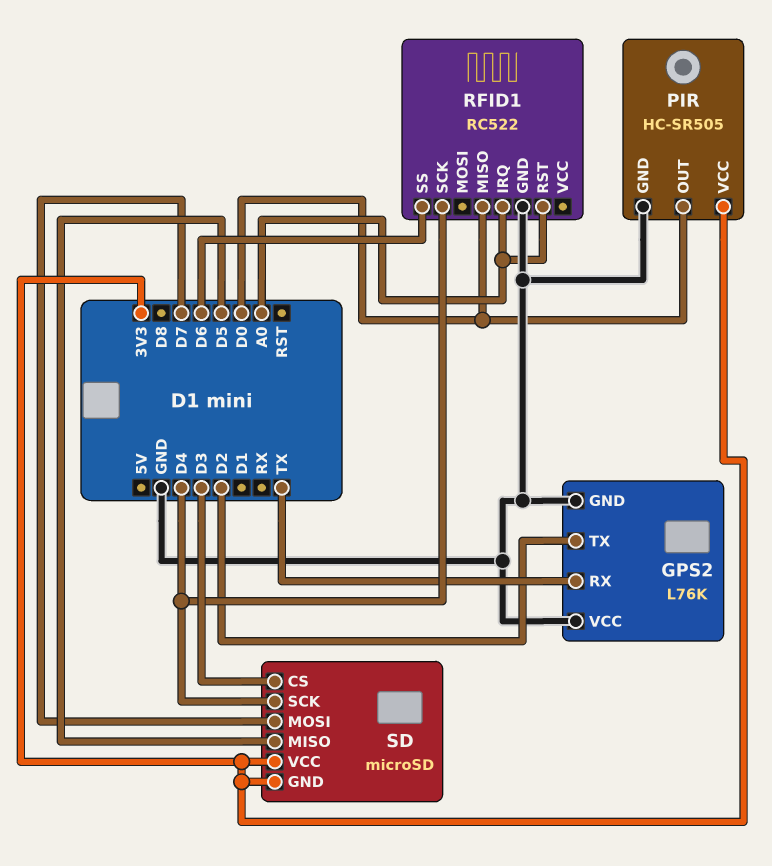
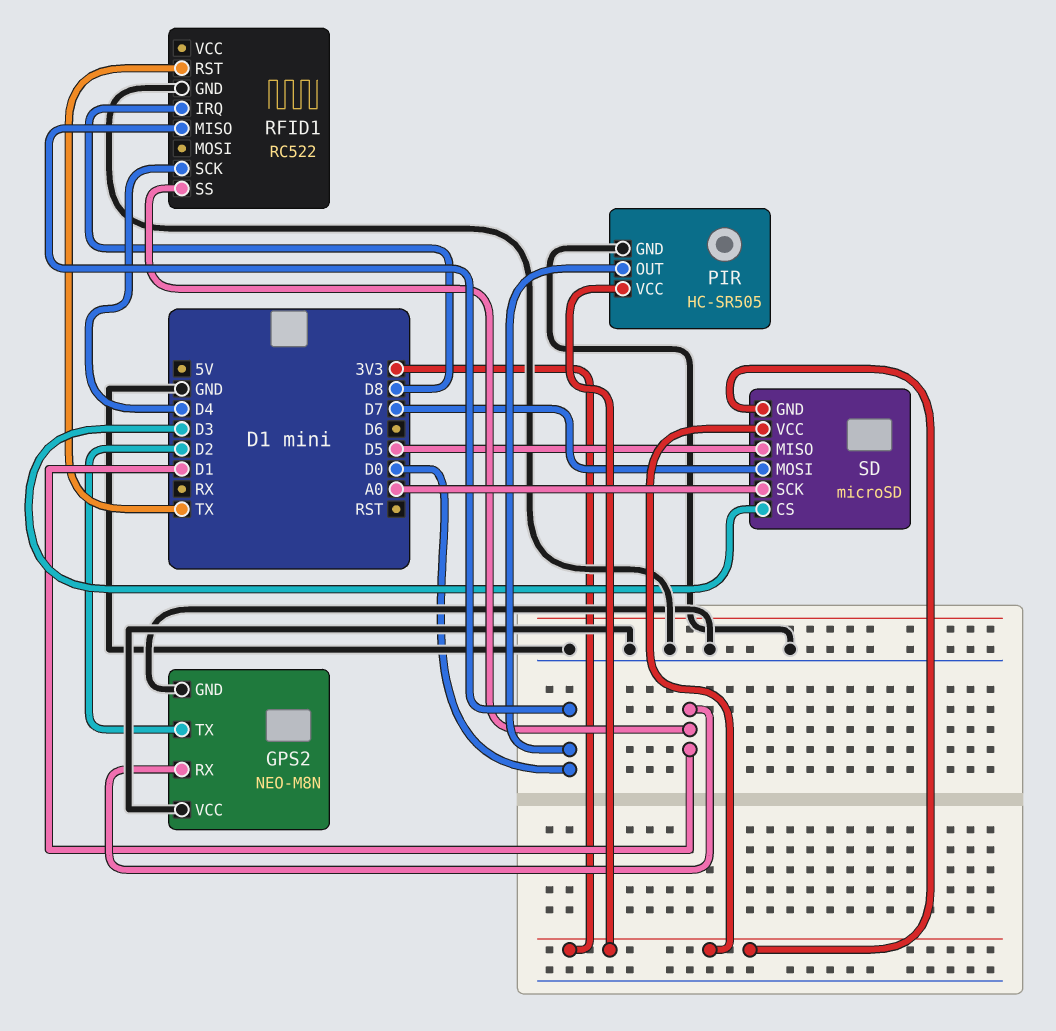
GPS2: L76K -> NEO-M8N
GPS2 pin RX: TX -> D1
RFID1 pin IRQ: A0 -> D8
RFID1 pin RST: A0 -> TX
RFID1 pin SS: D6 -> D1
SD pin SCK: D4 -> A0

